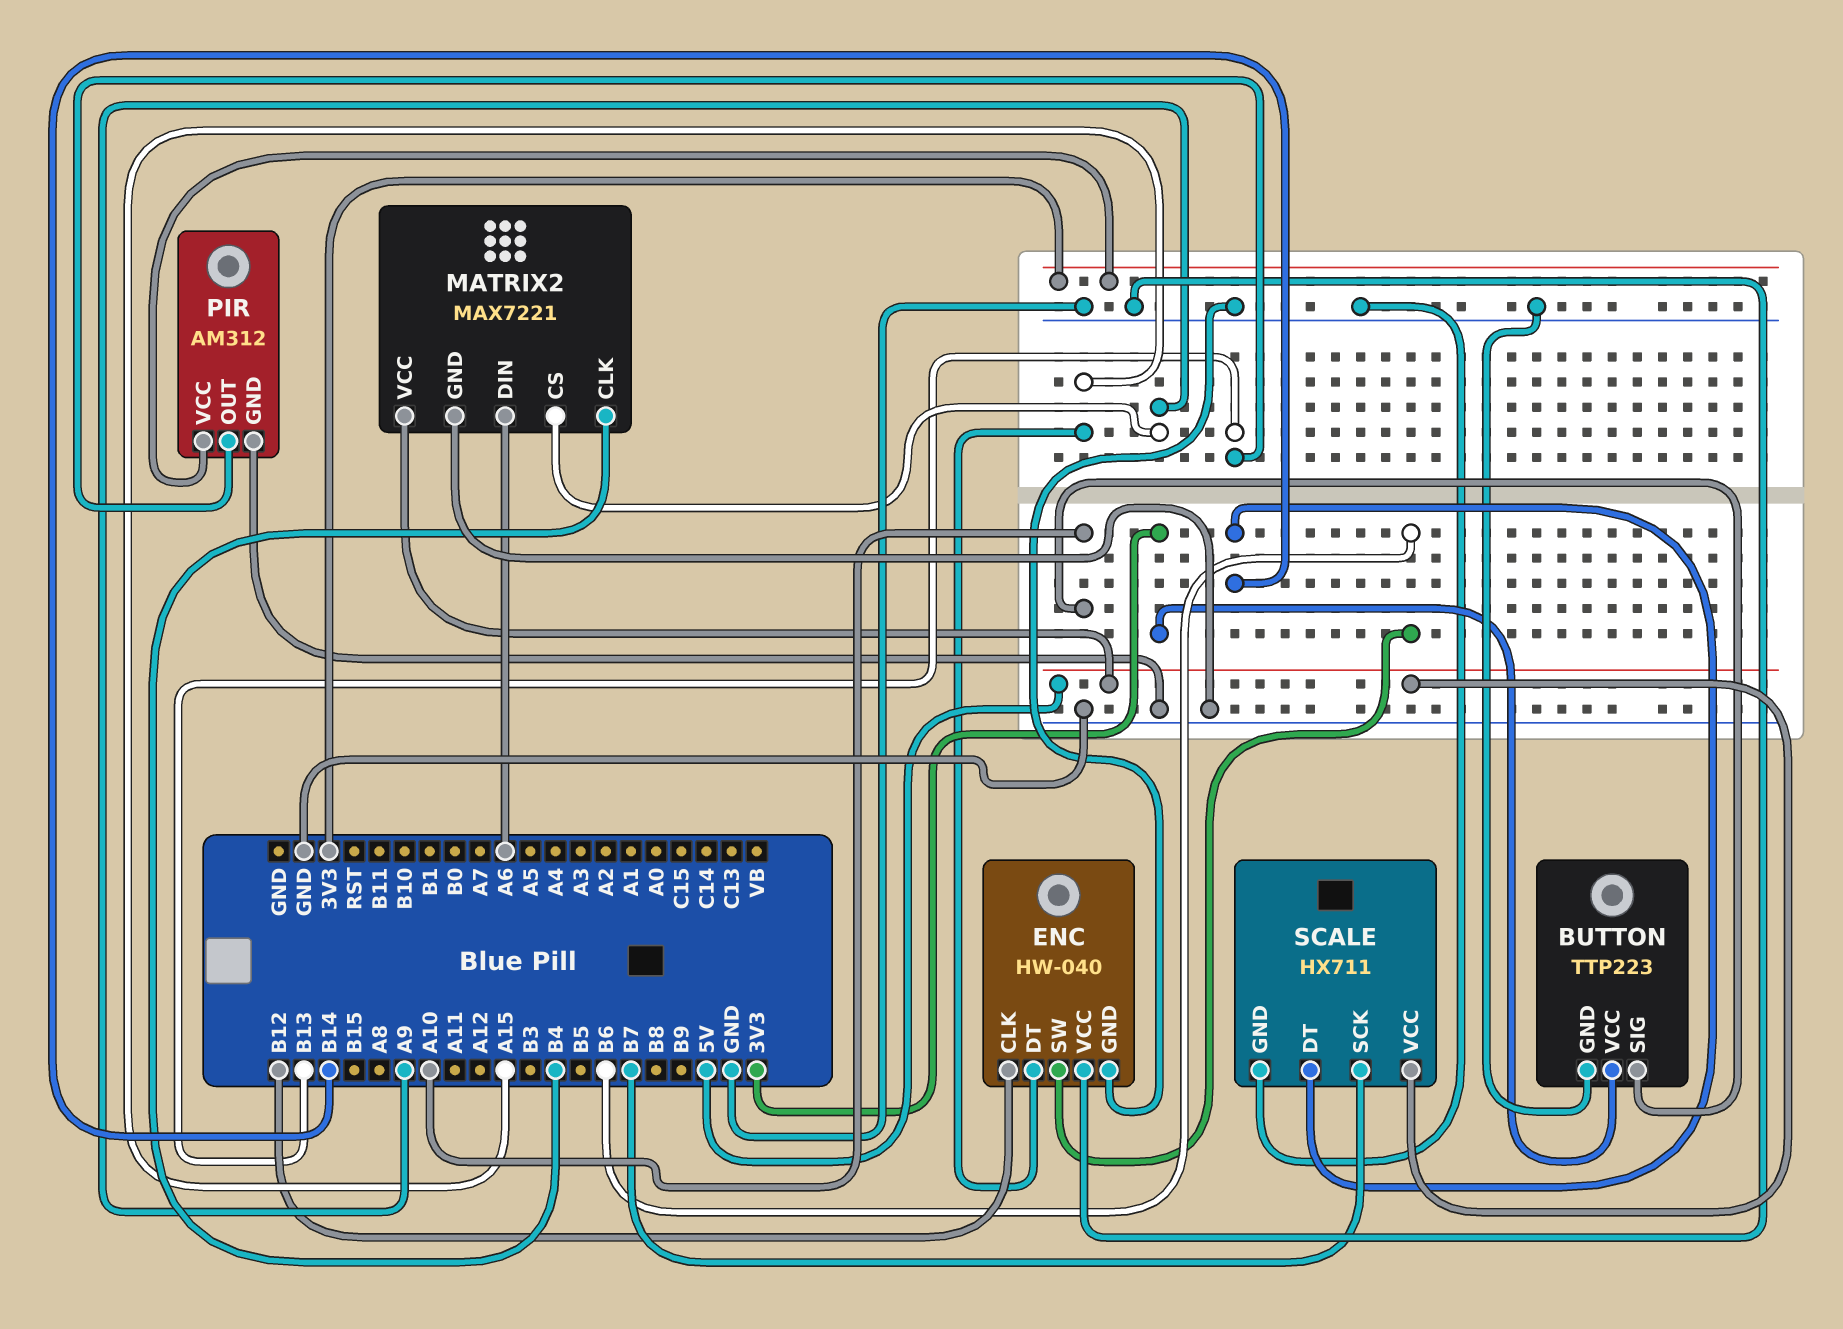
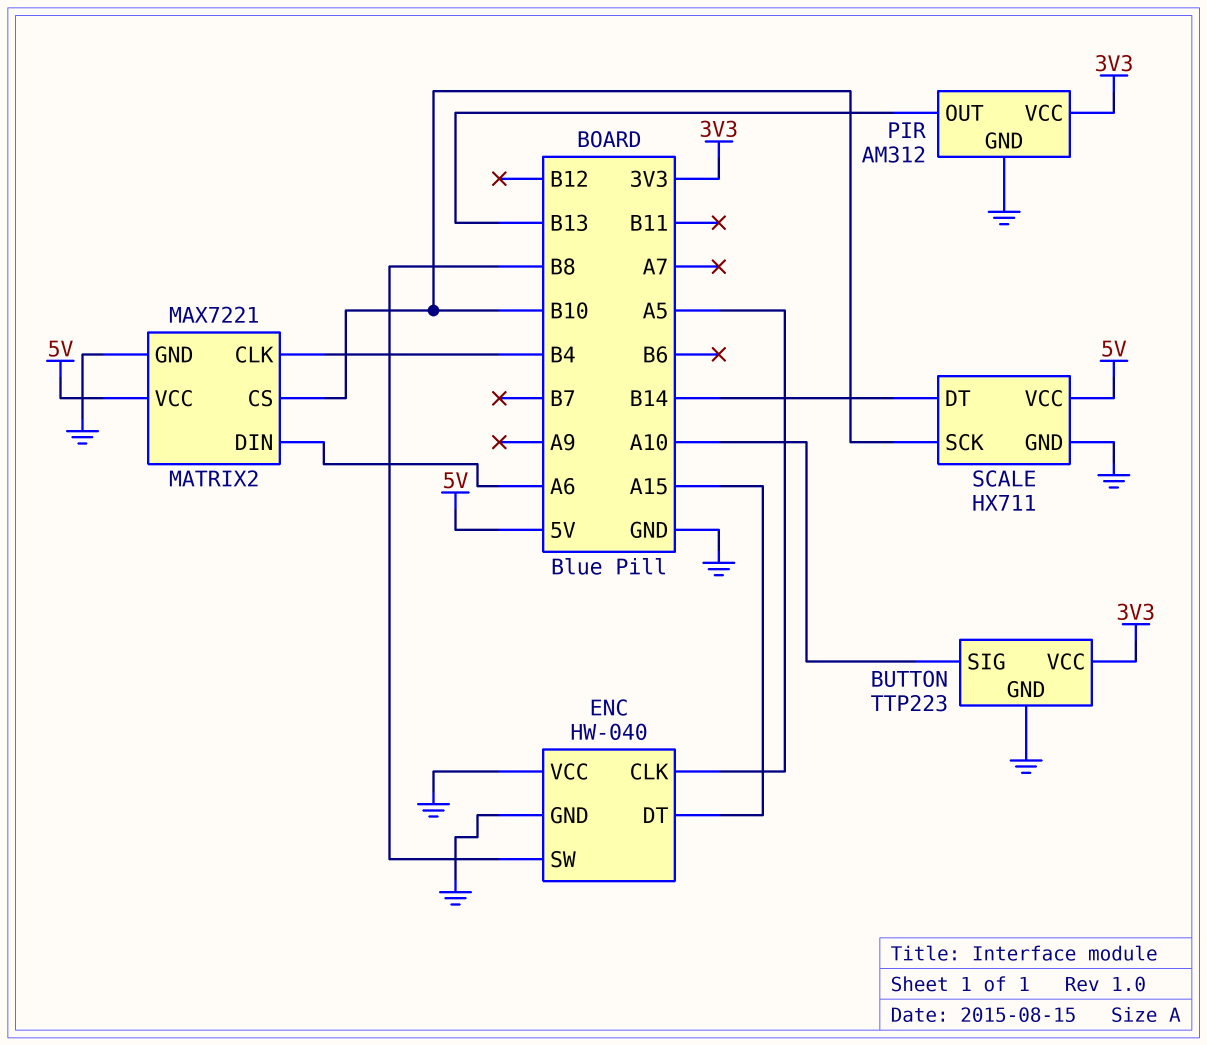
ENC pin CLK: B12 -> A5
ENC pin SW: B6 -> B8
MATRIX2 pin CS: A9 -> B10
SCALE pin SCK: B7 -> B10

